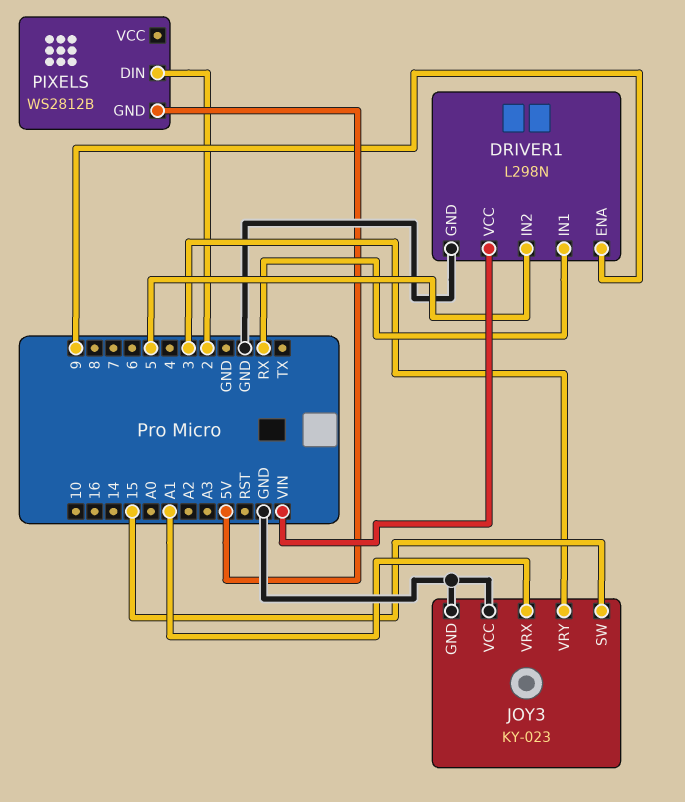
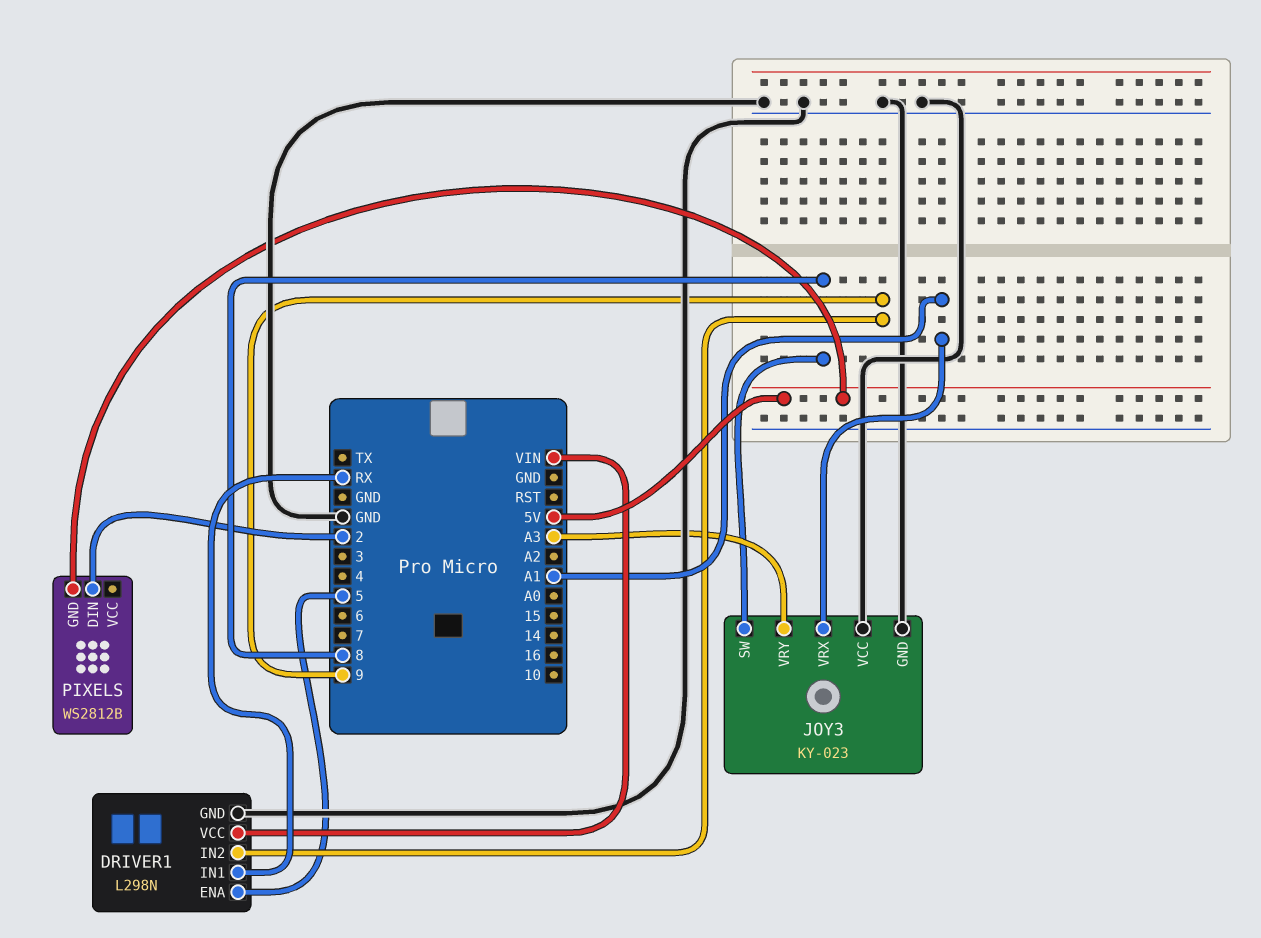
DRIVER1 pin ENA: 9 -> 5
DRIVER1 pin IN2: 5 -> 9
JOY3 pin SW: 15 -> 8
JOY3 pin VRY: 3 -> A3

